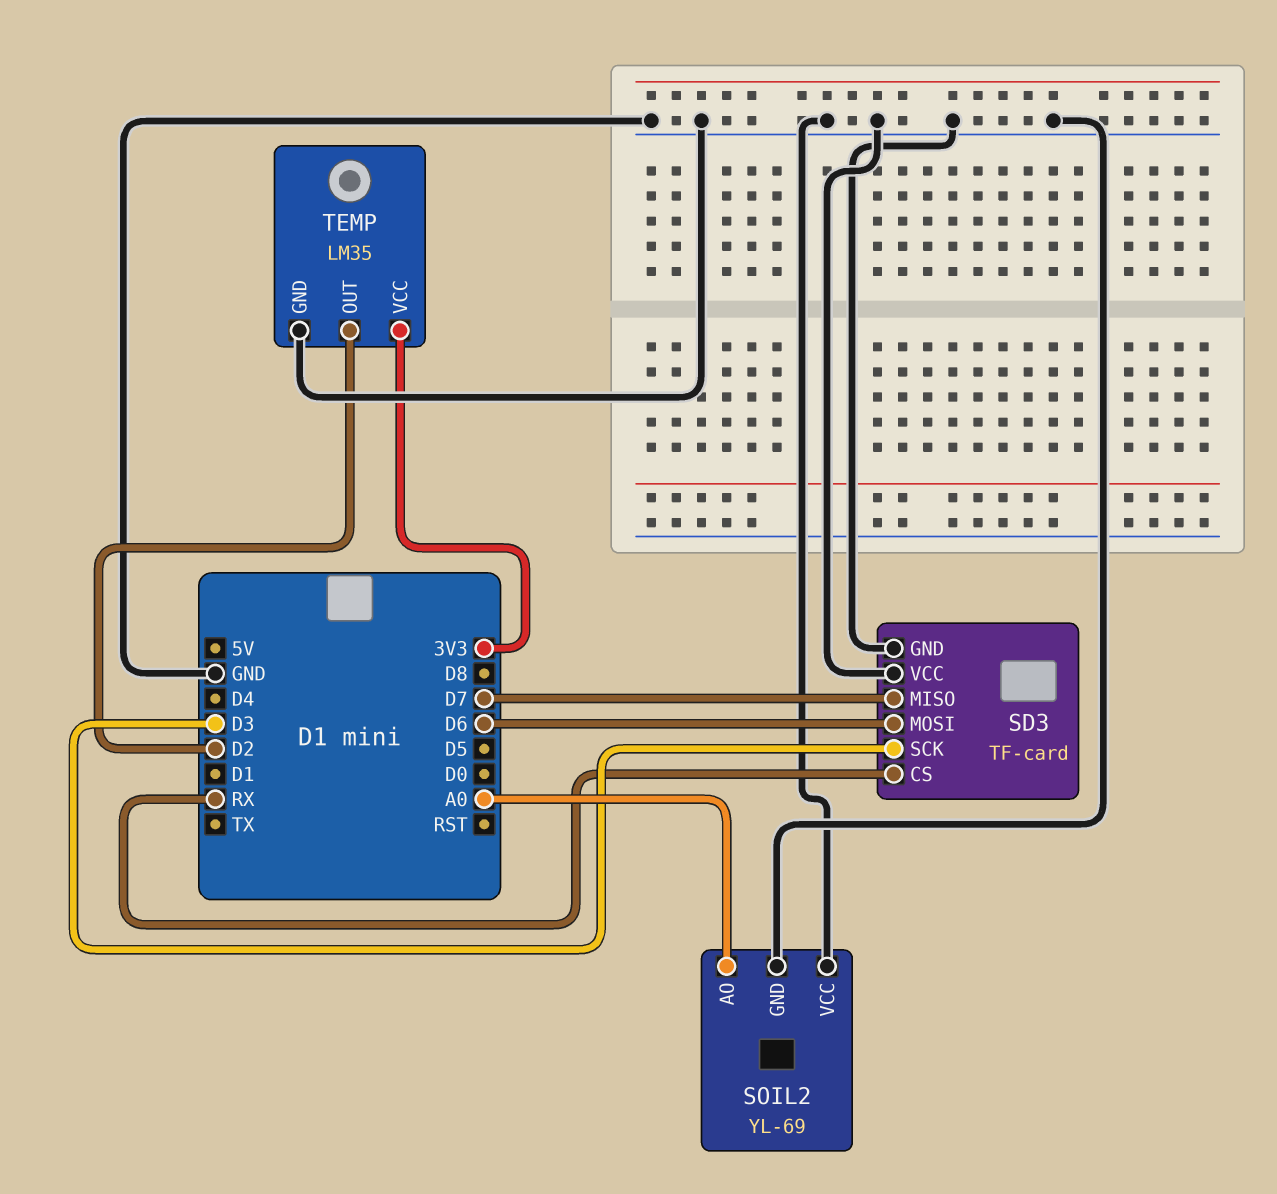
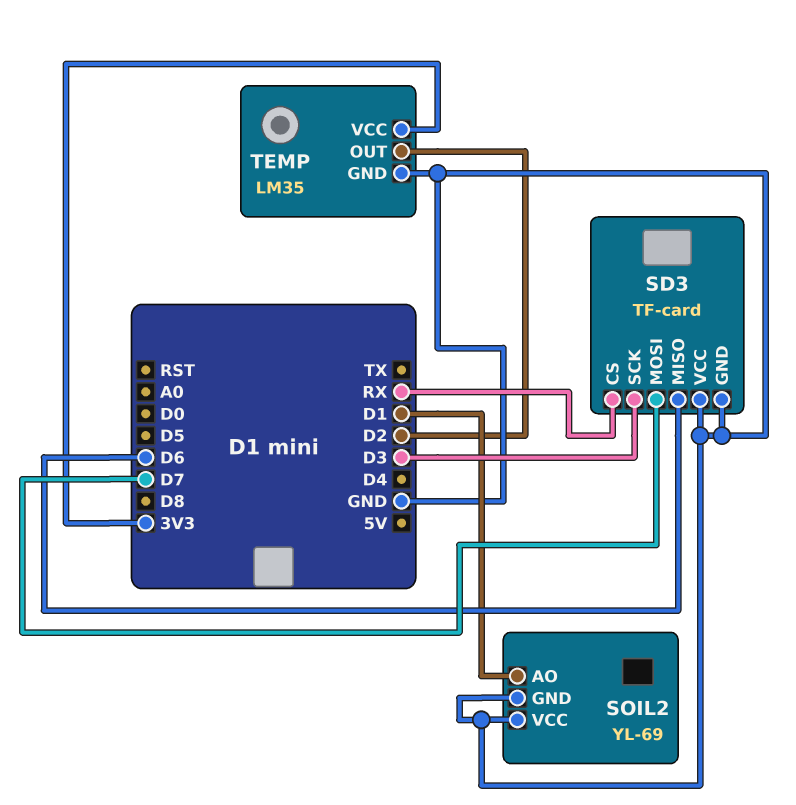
SD3 pin MISO: D7 -> D6
SD3 pin MOSI: D6 -> D7
SOIL2 pin AO: A0 -> D1

